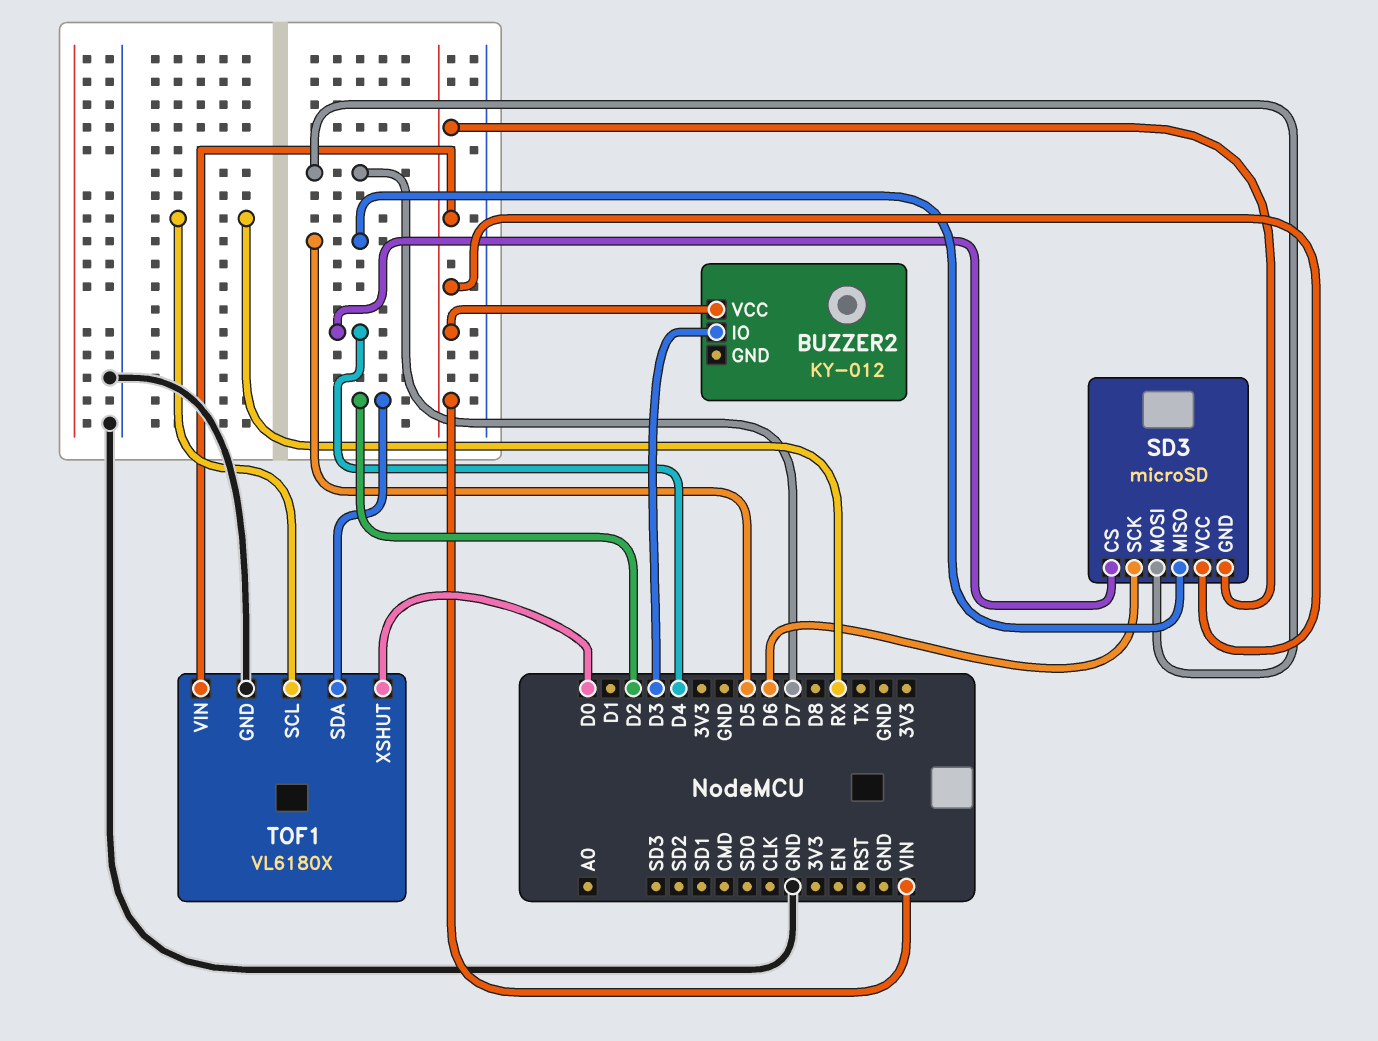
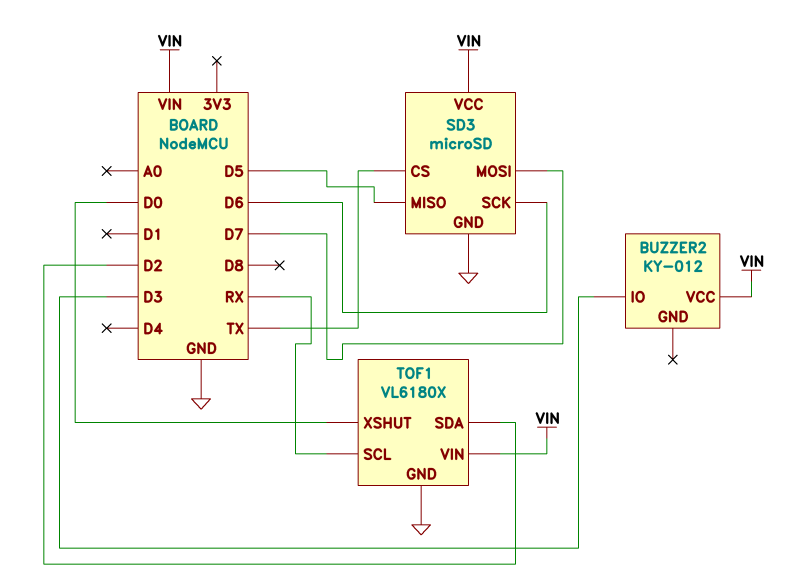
SD3 pin CS: D4 -> TX
SD3 pin GND: VIN -> GND

